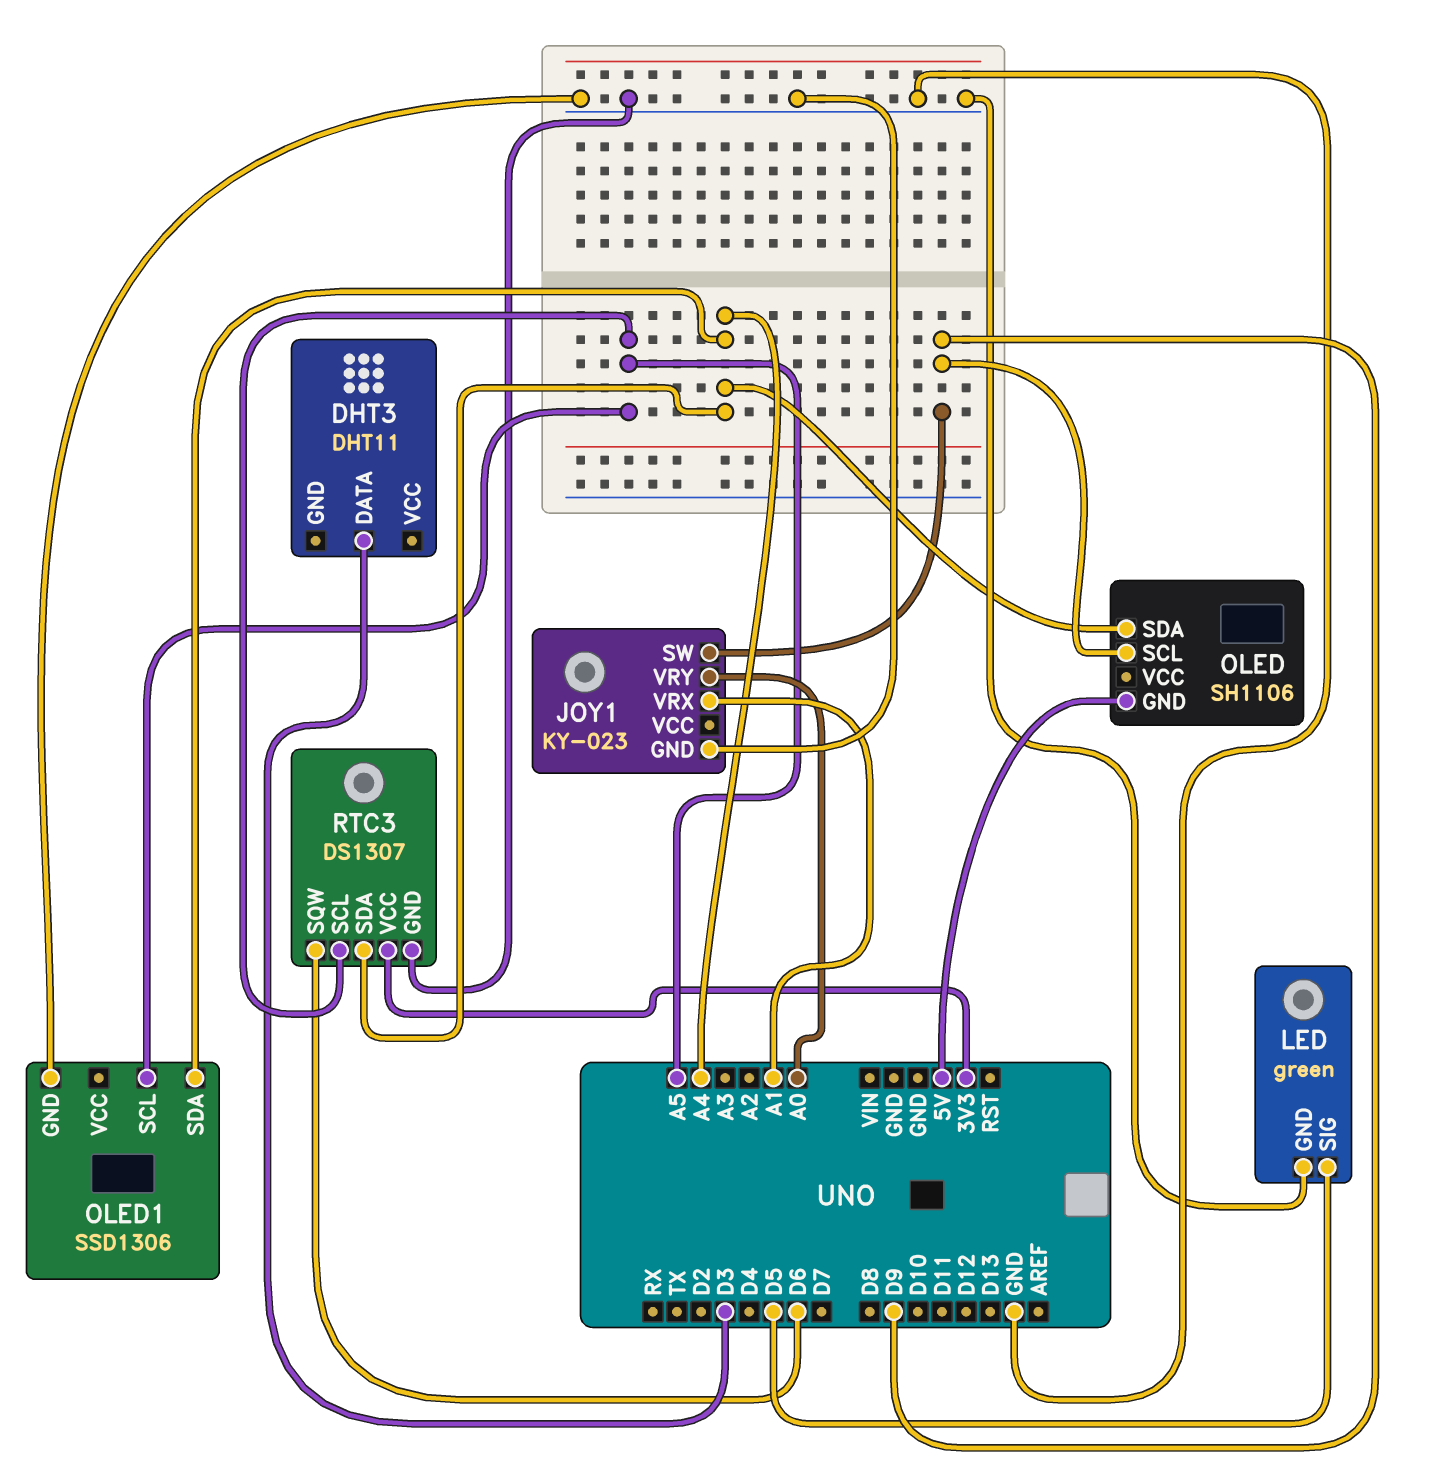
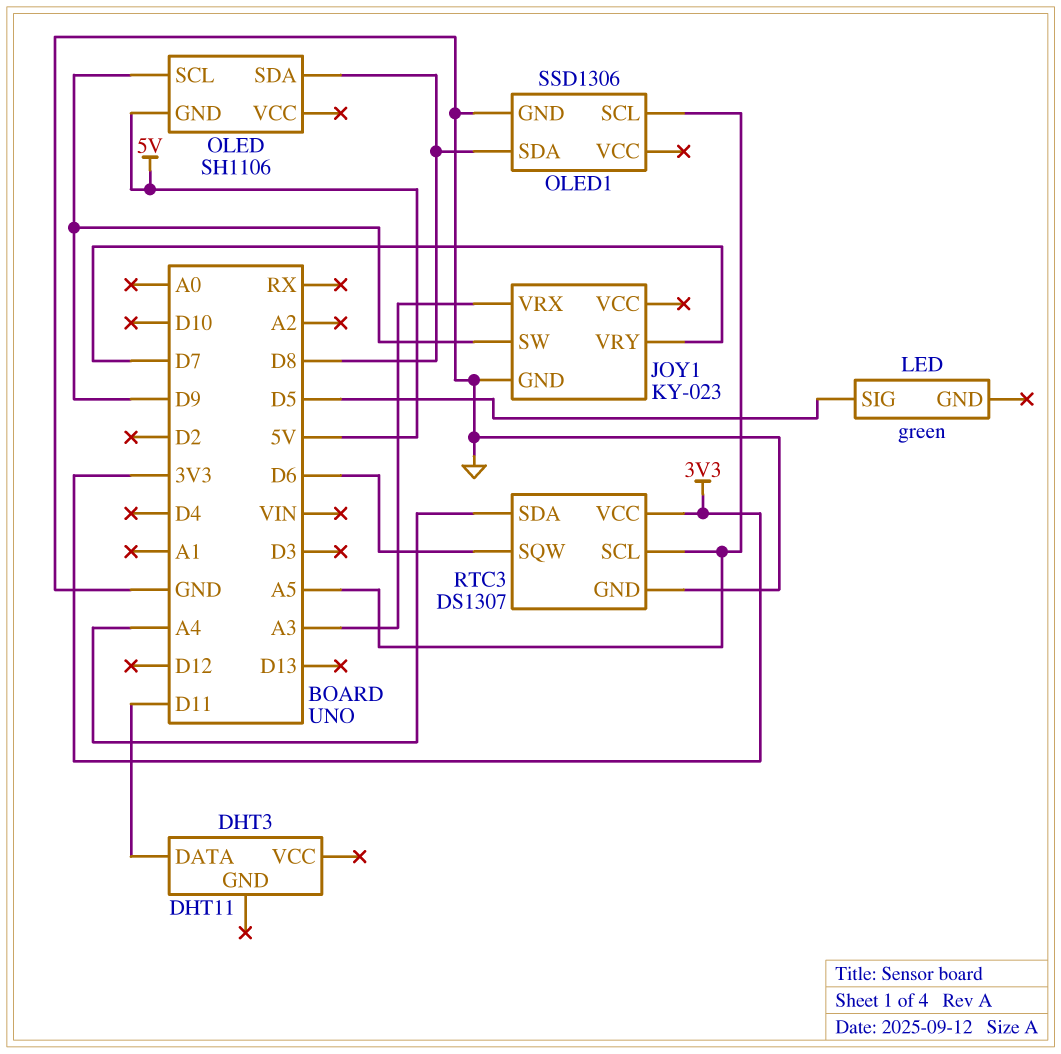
DHT3 pin DATA: D3 -> D11
JOY1 pin VRX: A1 -> A3
JOY1 pin VRY: A0 -> D7
LED pin GND: GND -> none
OLED pin SDA: A4 -> D8
OLED1 pin SDA: A4 -> D8

